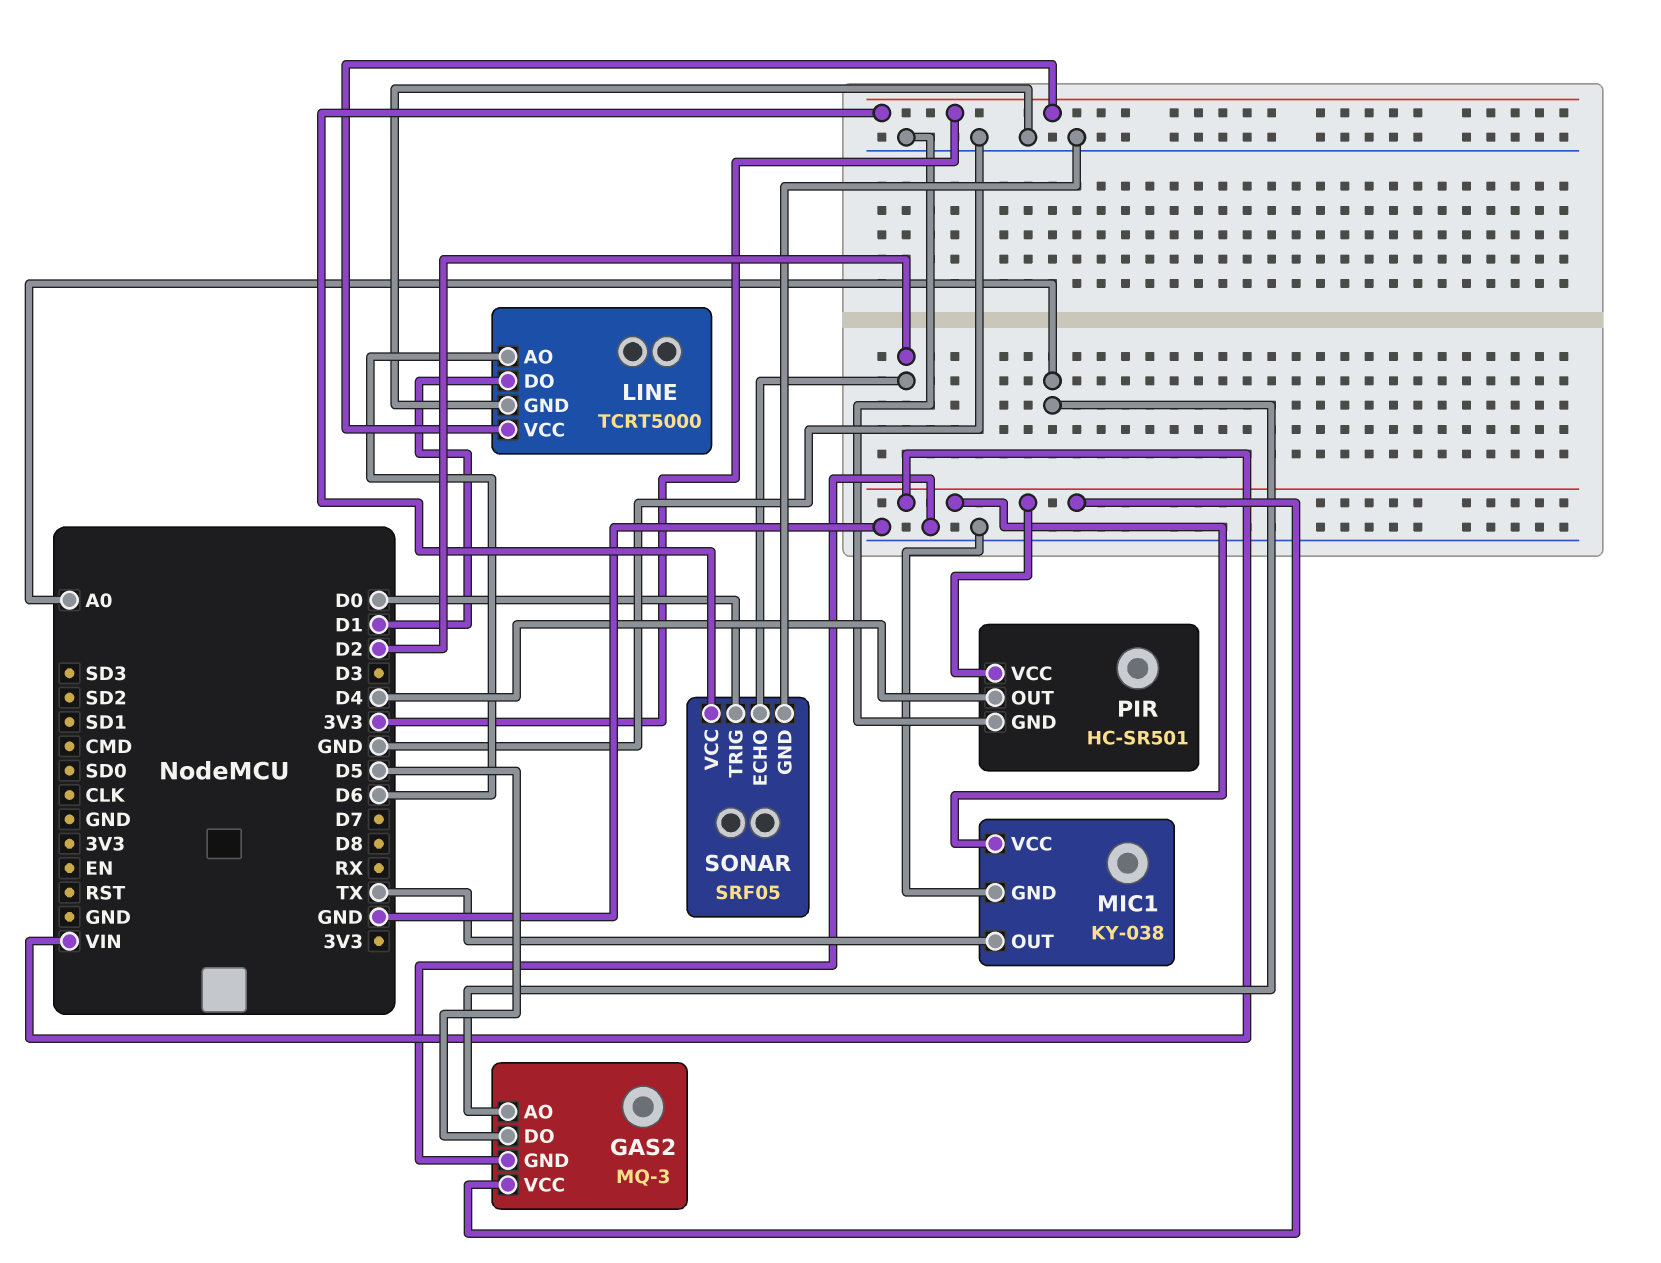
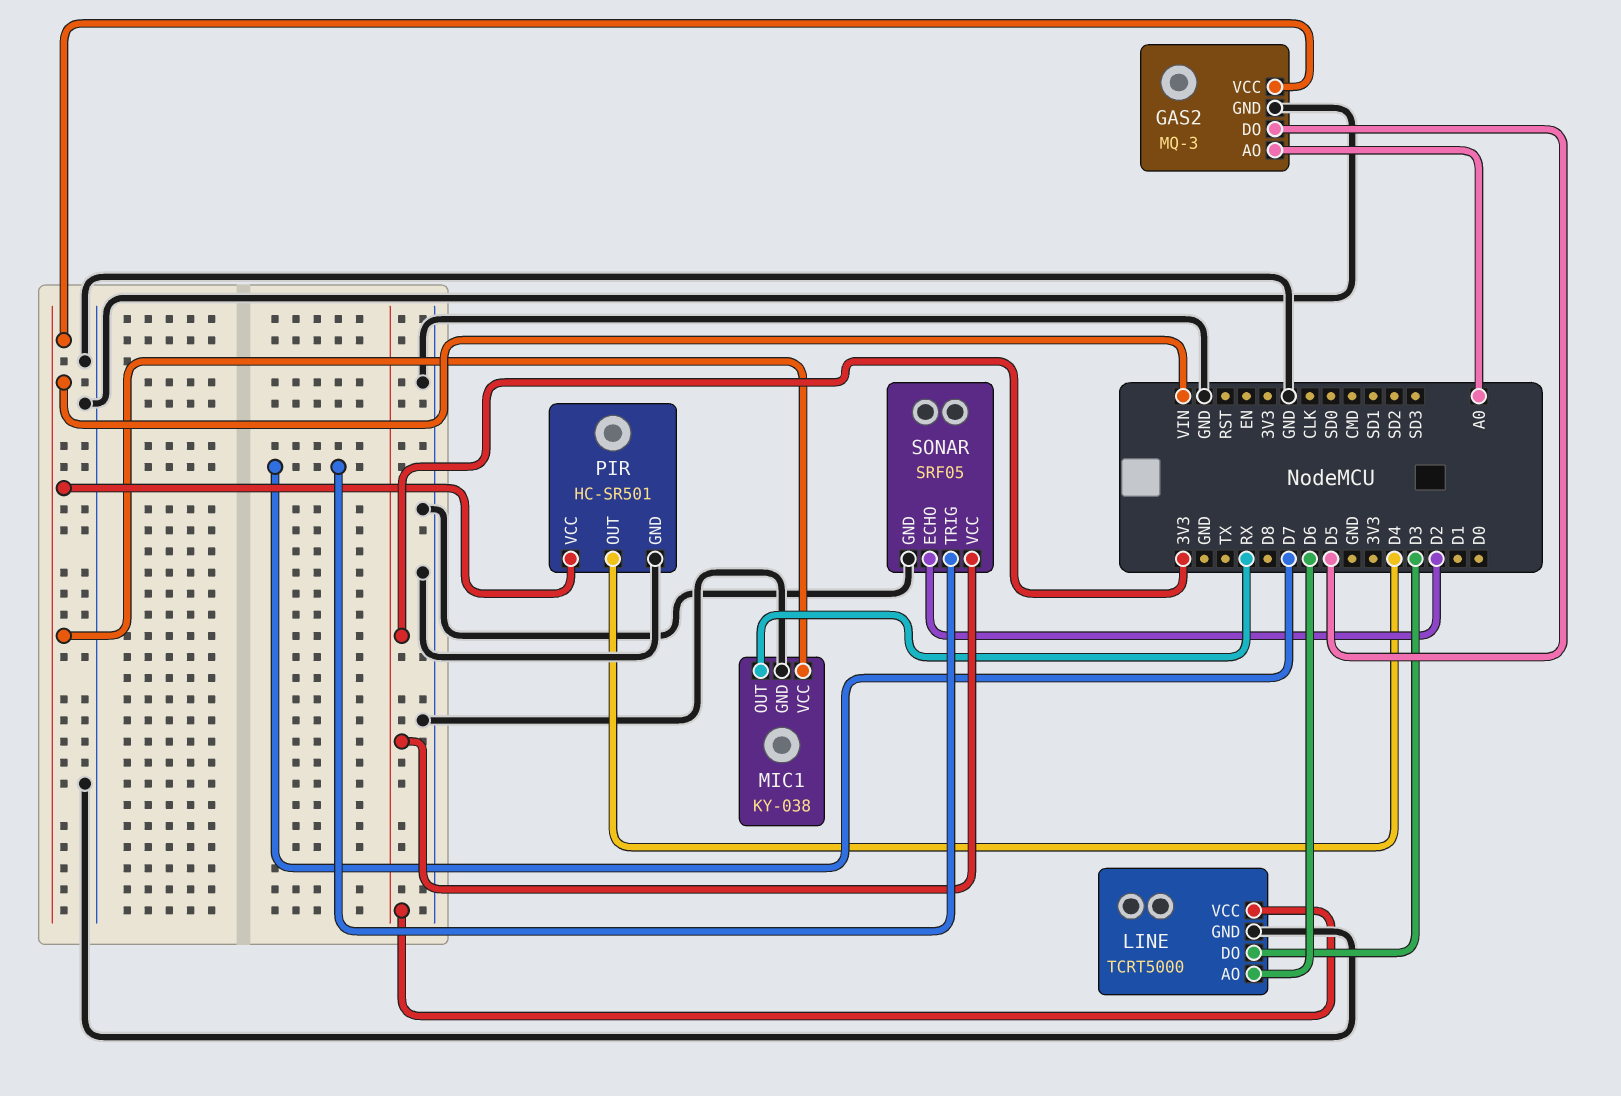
LINE pin DO: D1 -> D3
MIC1 pin OUT: TX -> RX
SONAR pin TRIG: D0 -> D7

